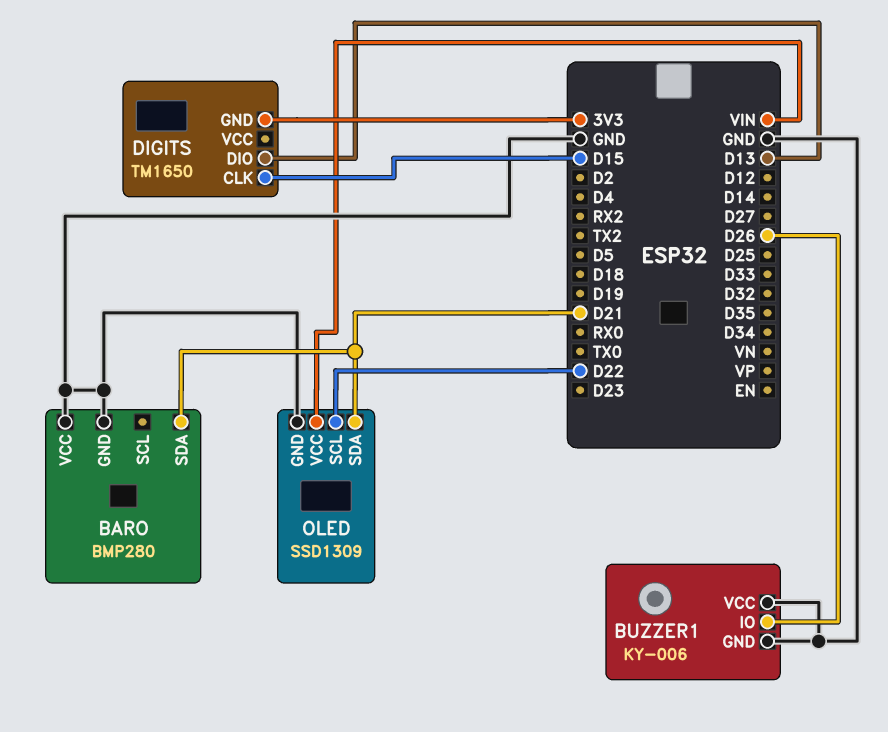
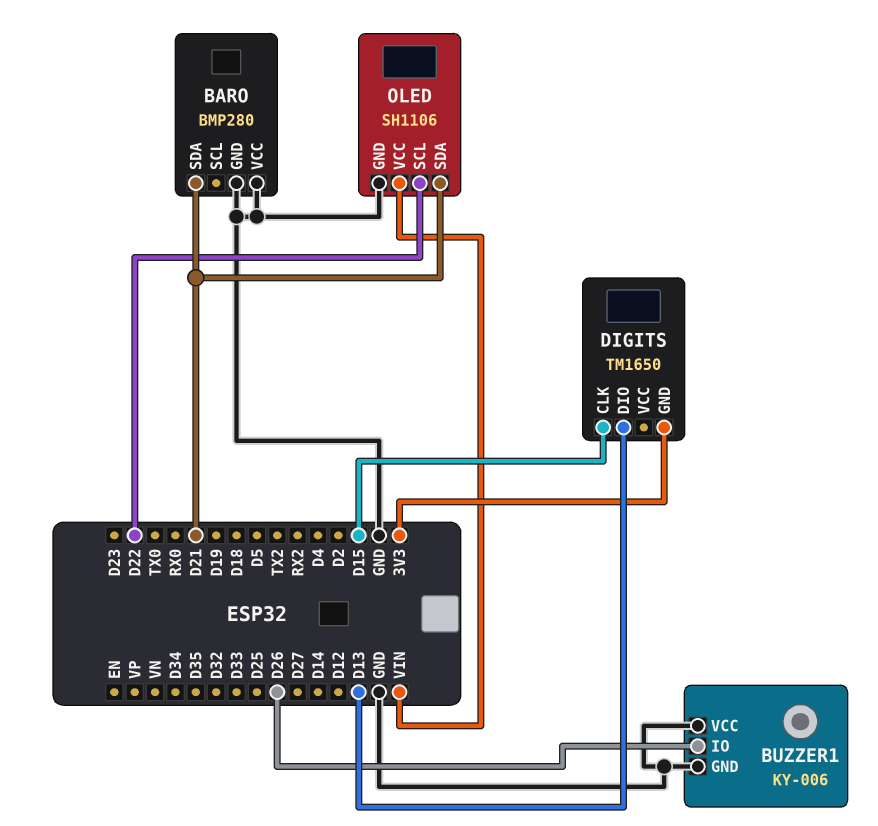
OLED: SSD1309 -> SH1106

